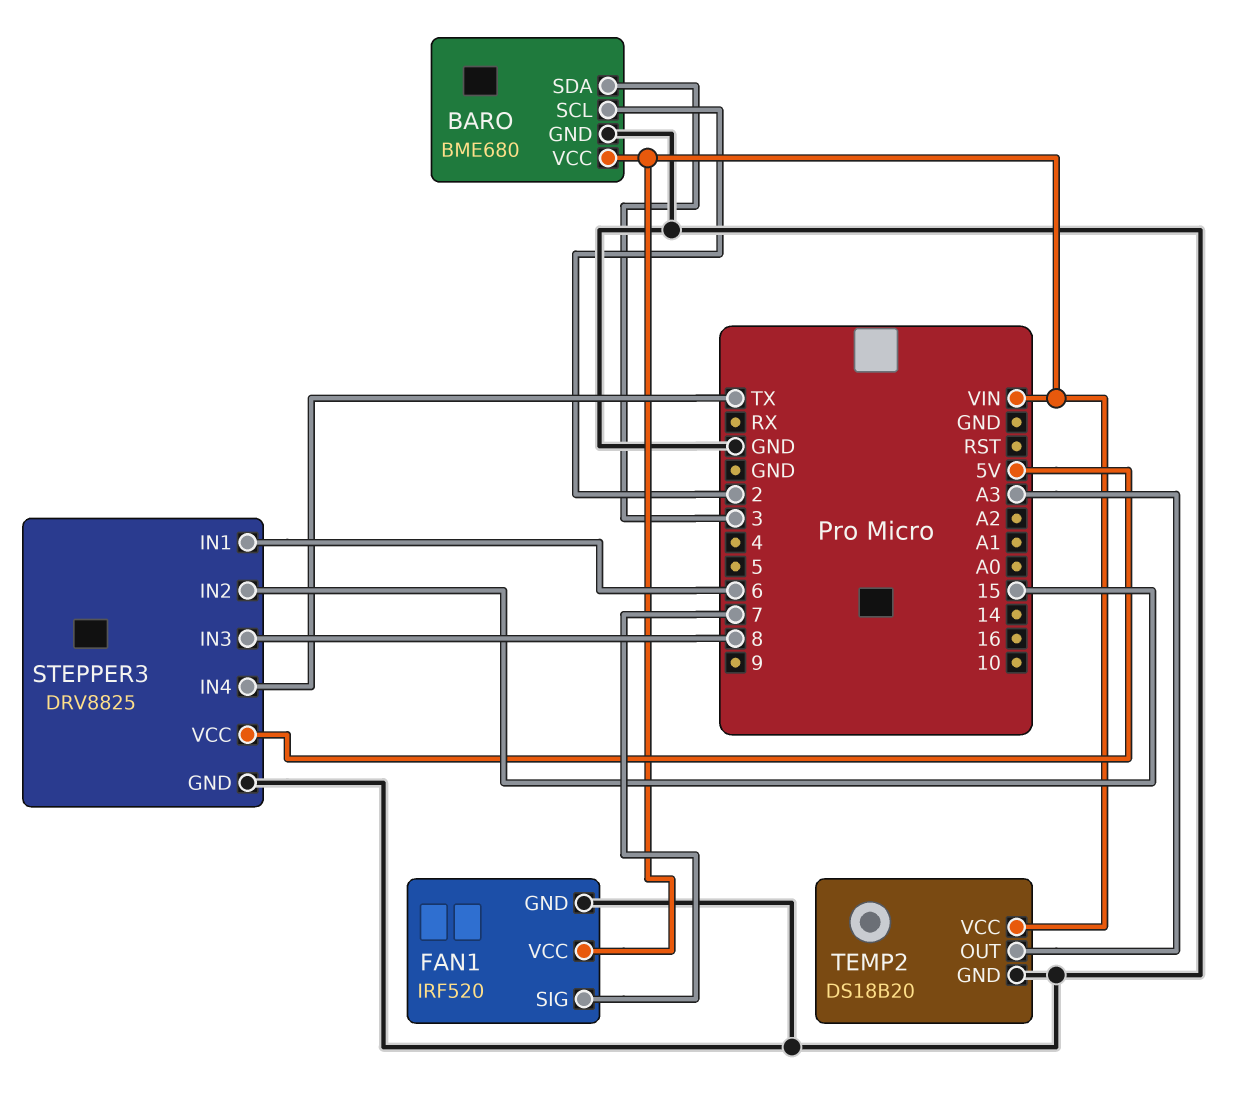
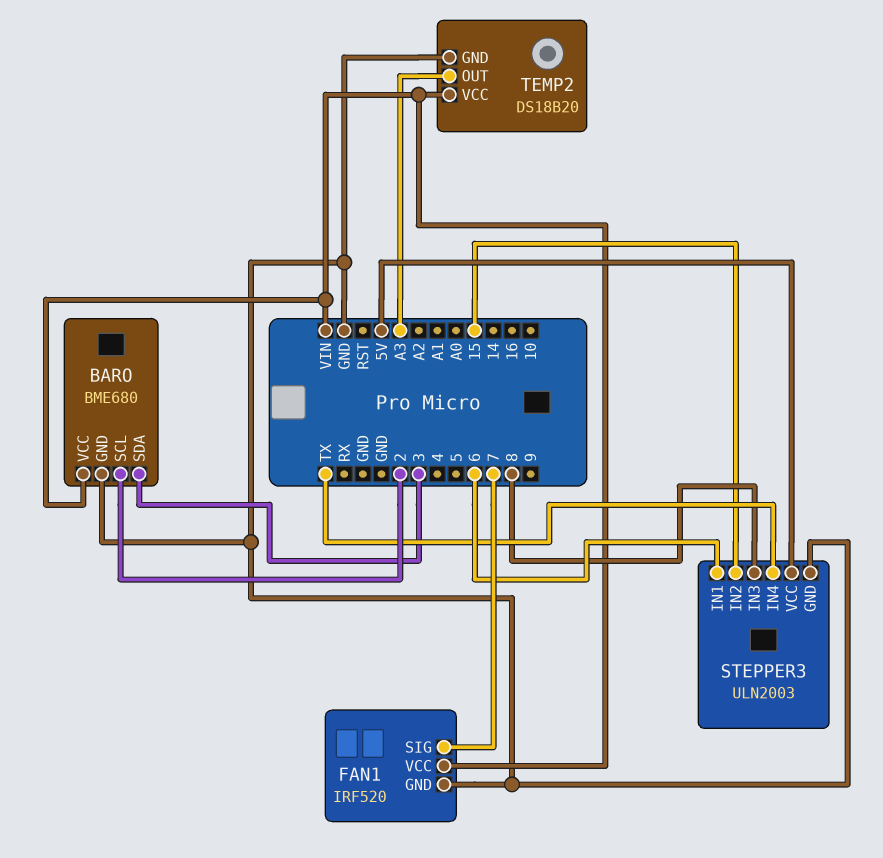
STEPPER3: DRV8825 -> ULN2003

